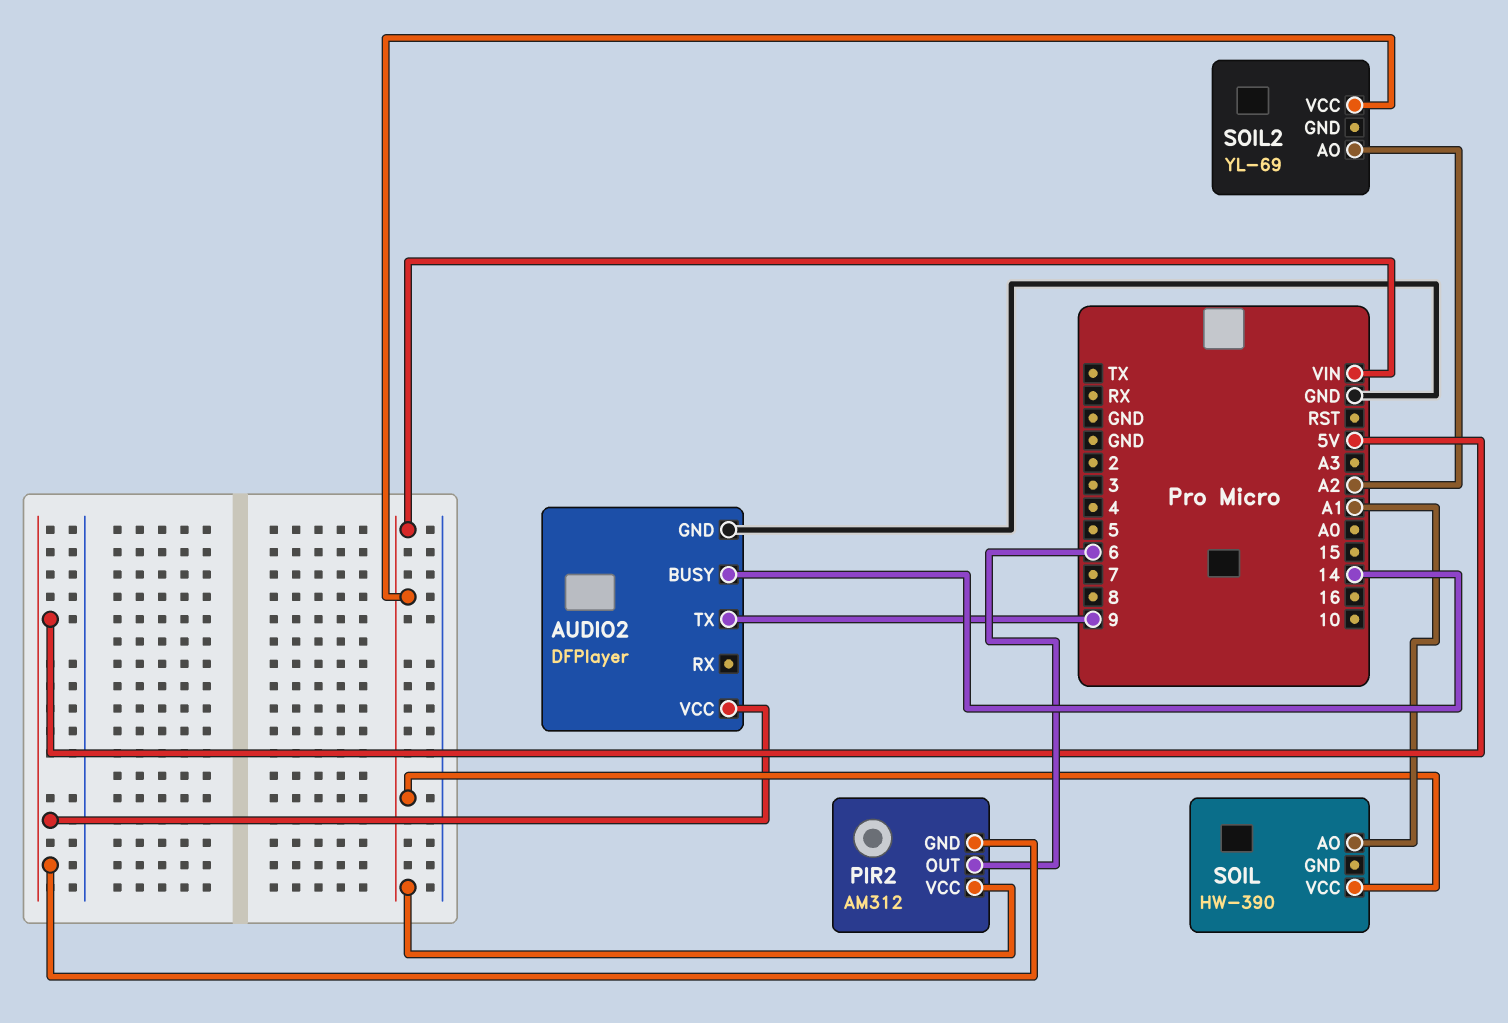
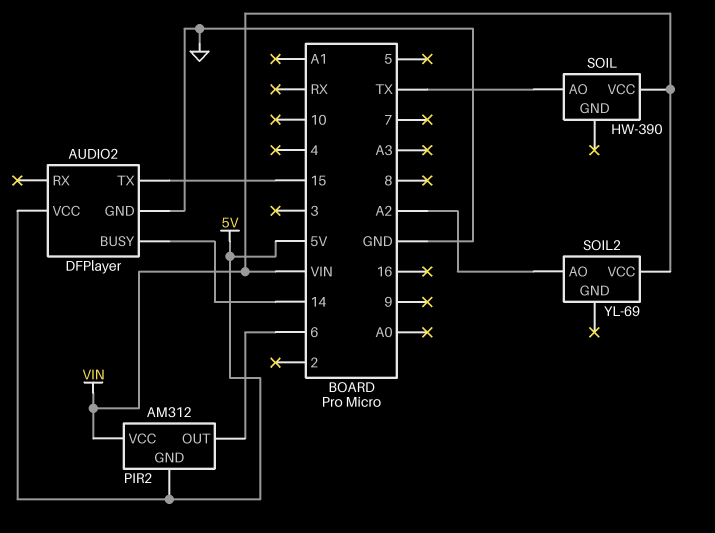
AUDIO2 pin TX: 9 -> 15
SOIL pin AO: A1 -> TX

